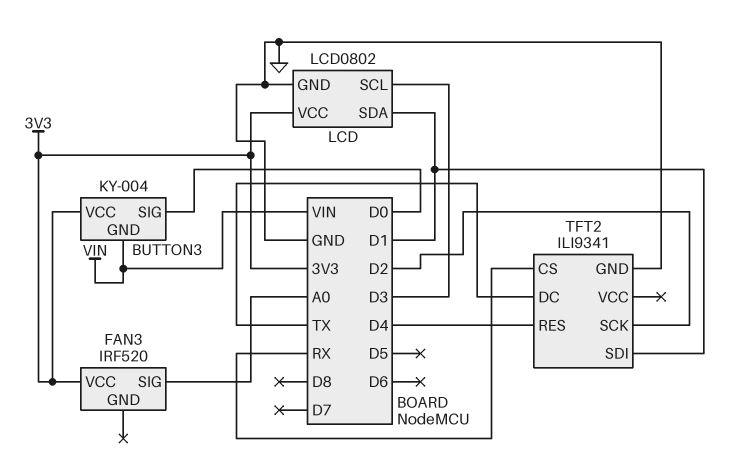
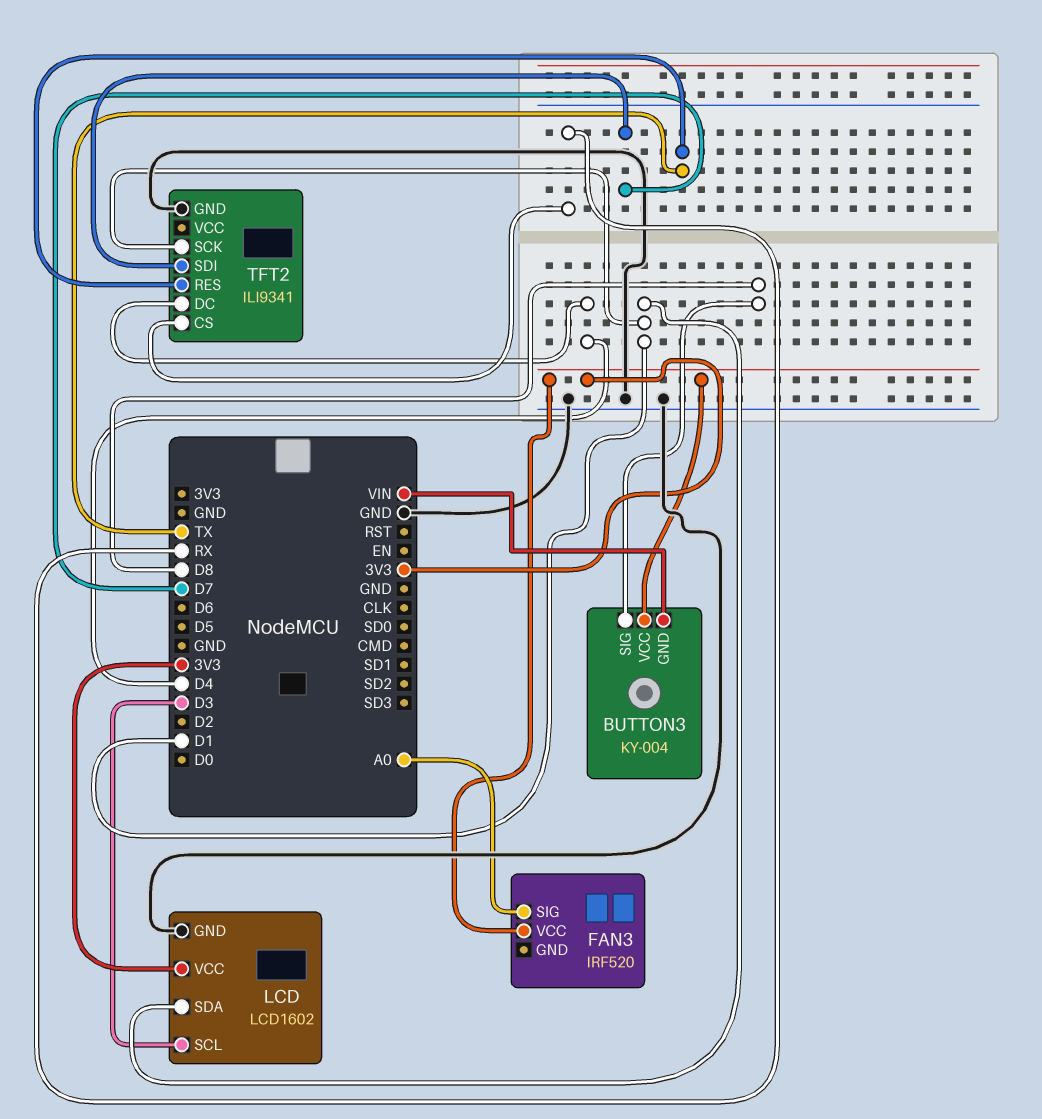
BUTTON3 pin SIG: D0 -> D8
LCD: LCD0802 -> LCD1602
TFT2 pin DC: TX -> D4
TFT2 pin RES: D4 -> TX
TFT2 pin SCK: D2 -> D1
TFT2 pin SDI: D1 -> D7

